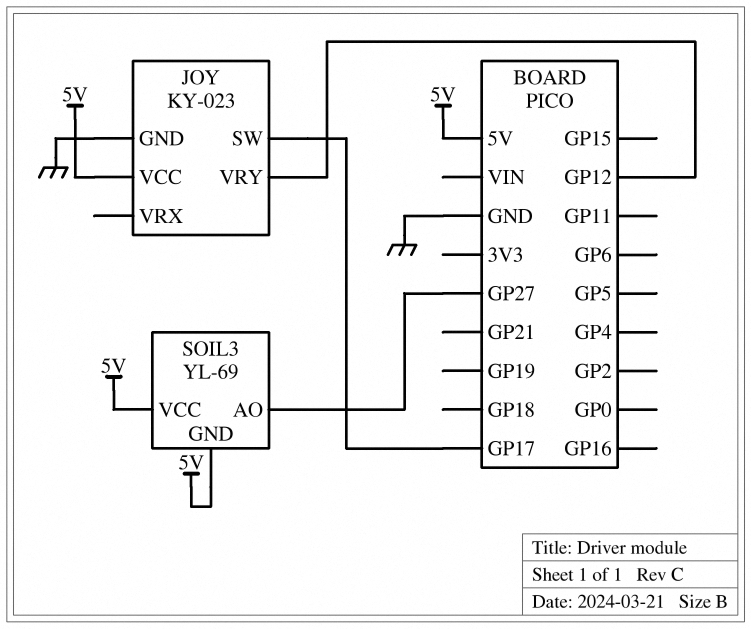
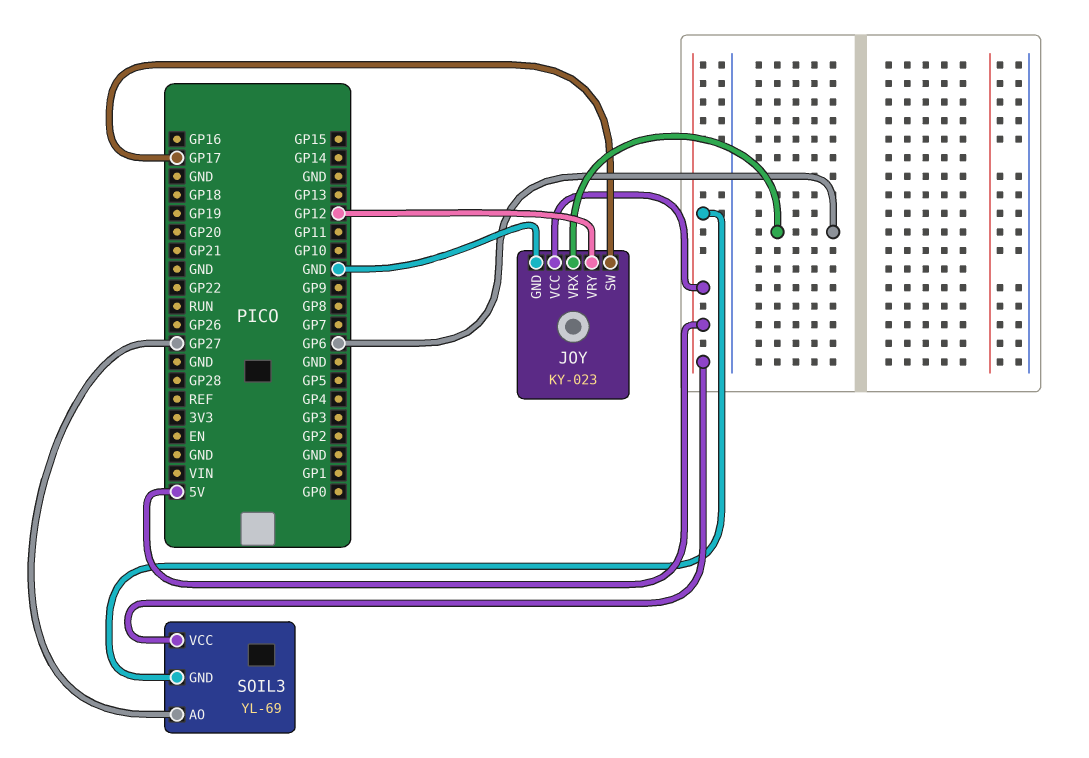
JOY pin VRX: none -> GP6

